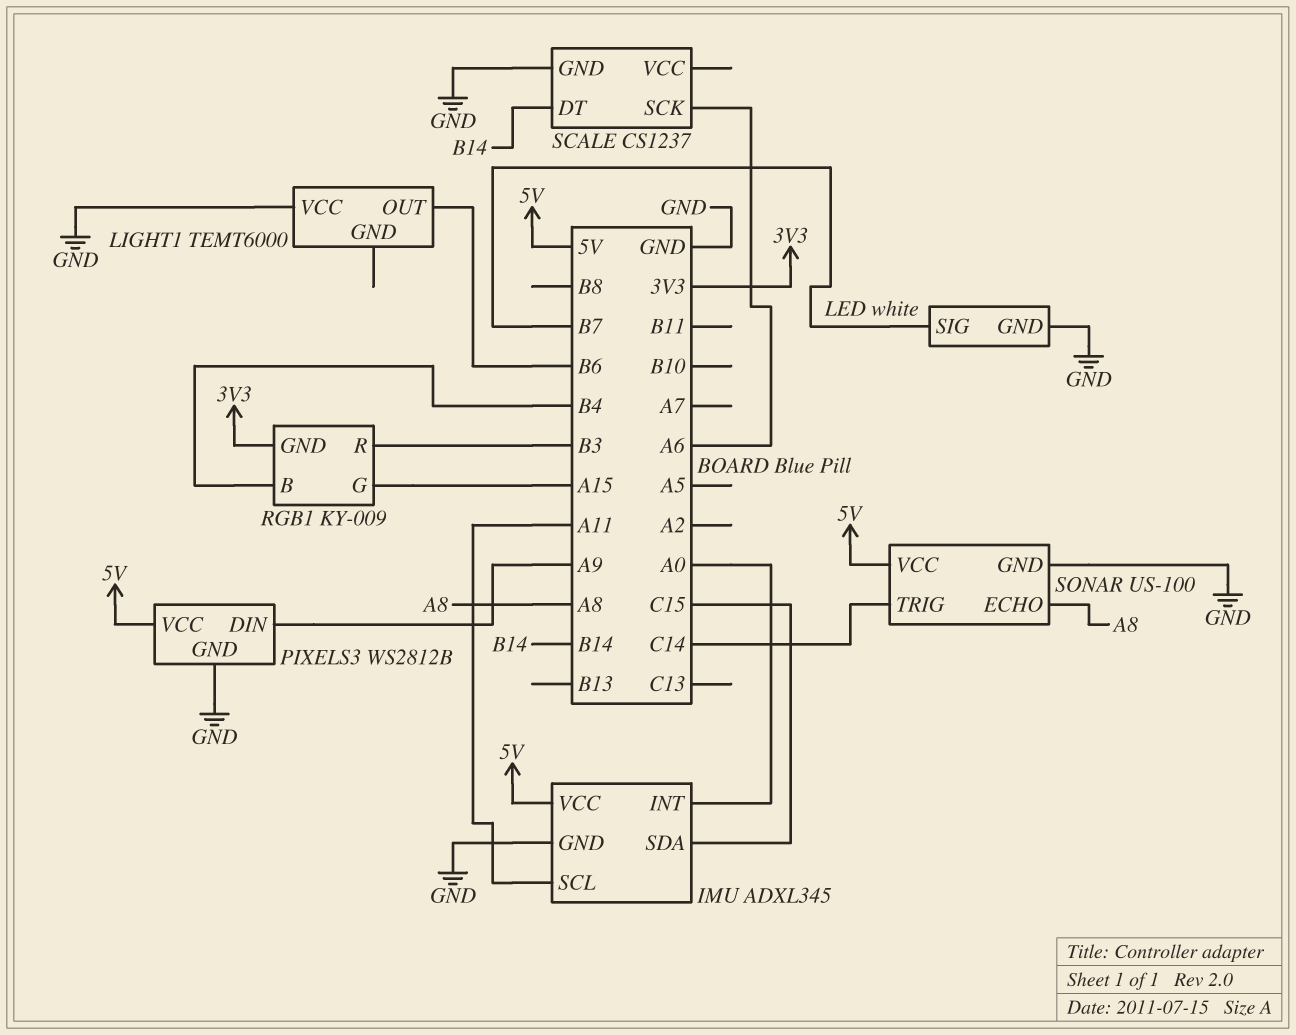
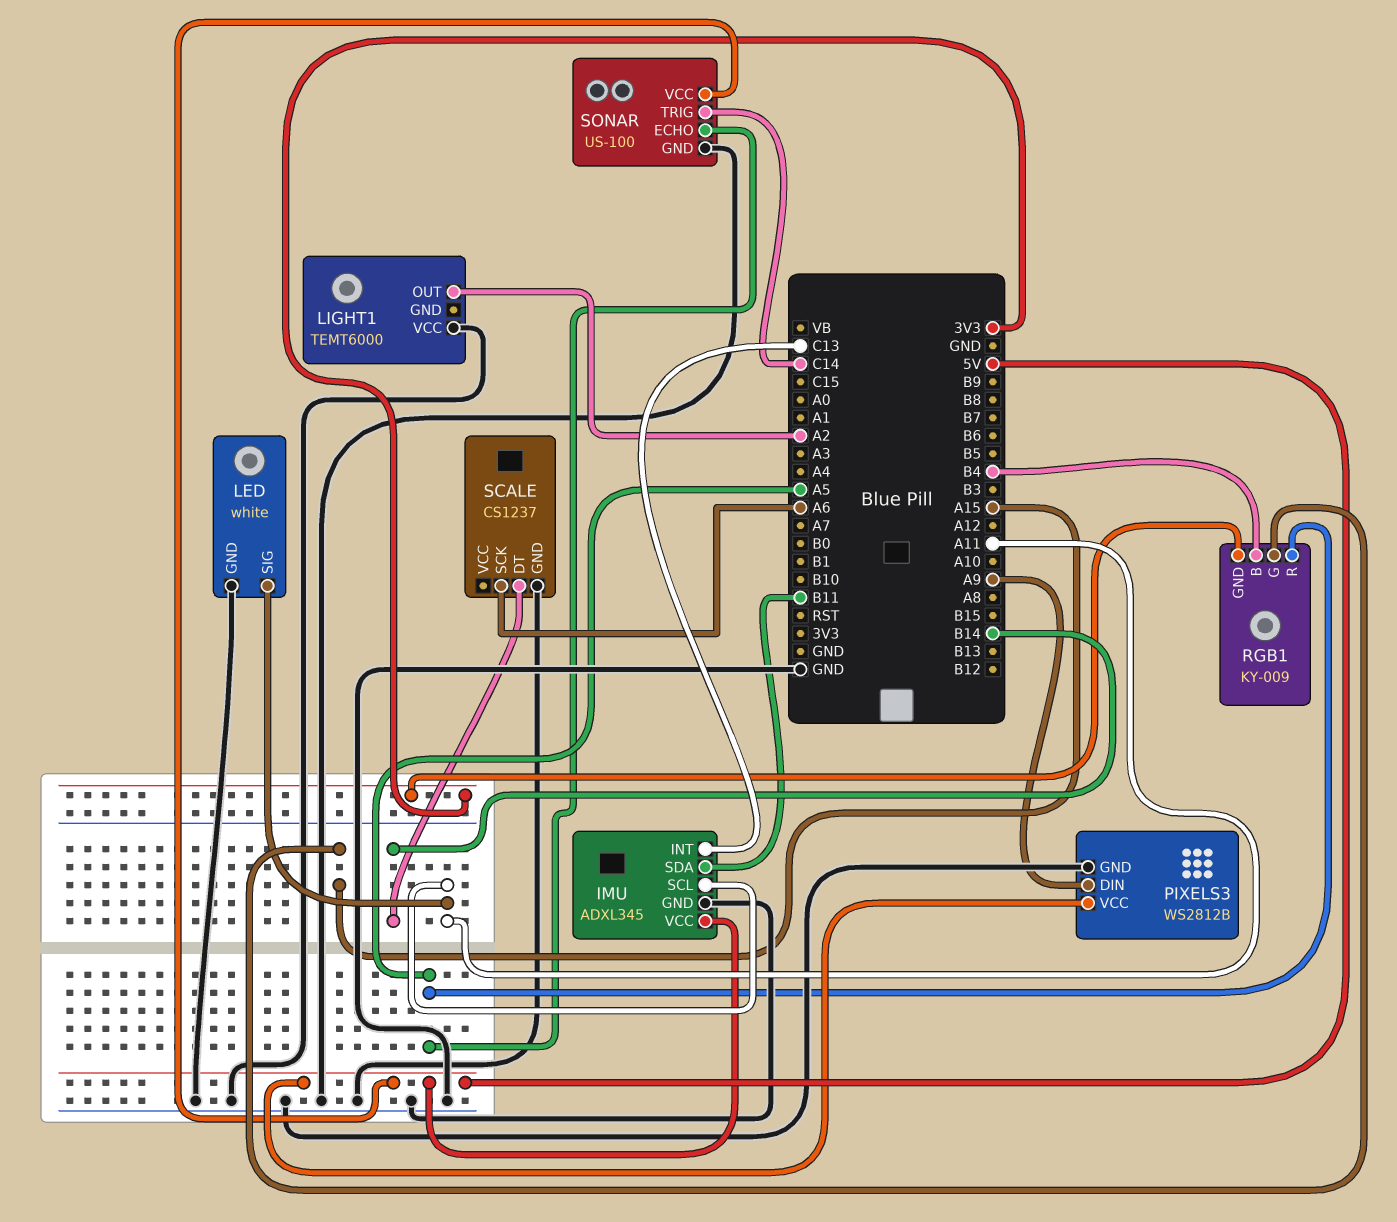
IMU pin INT: A0 -> C13
IMU pin SDA: C15 -> B11
LED pin SIG: B7 -> A11
LIGHT1 pin OUT: B6 -> A2
RGB1 pin R: B3 -> A5
SONAR pin ECHO: A8 -> A5

